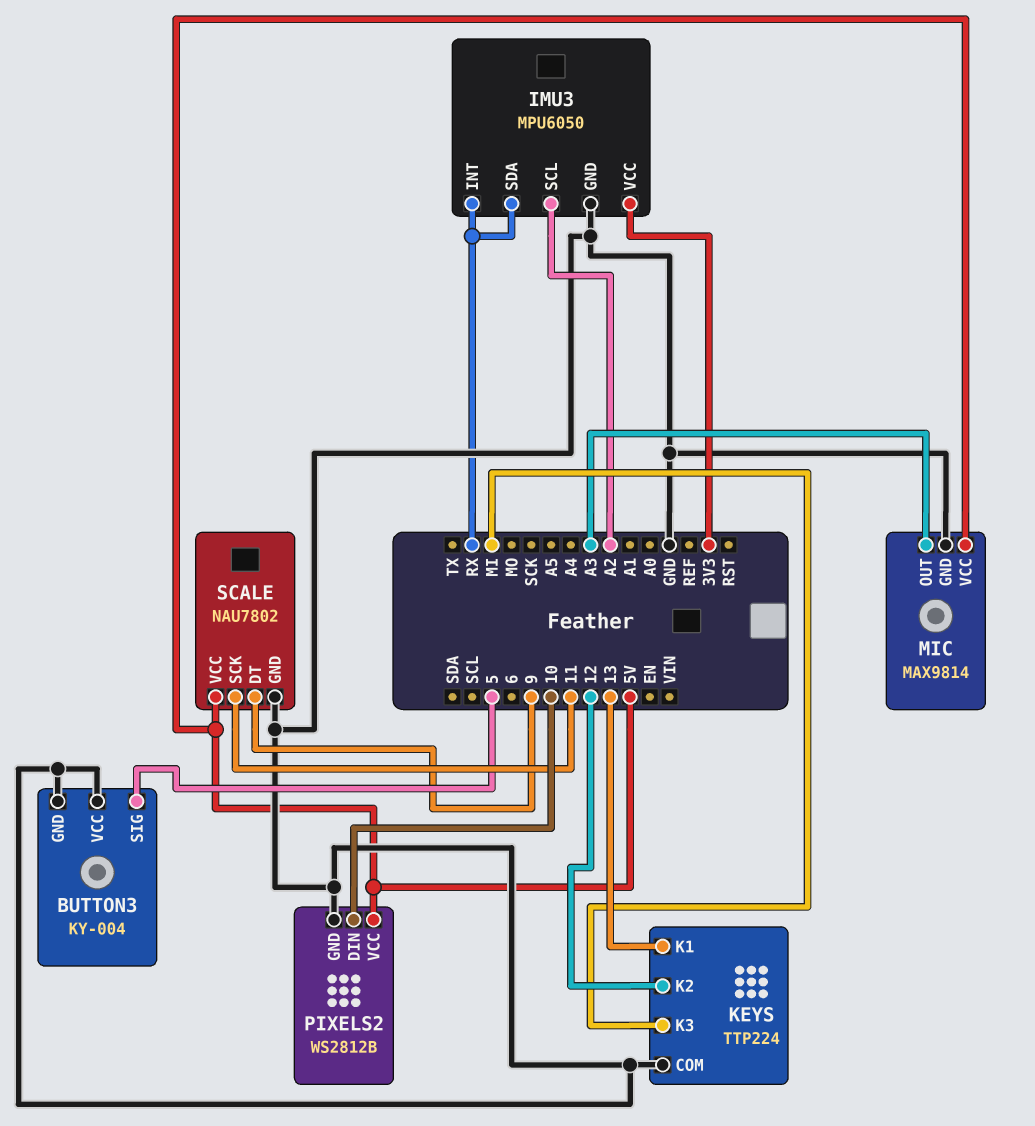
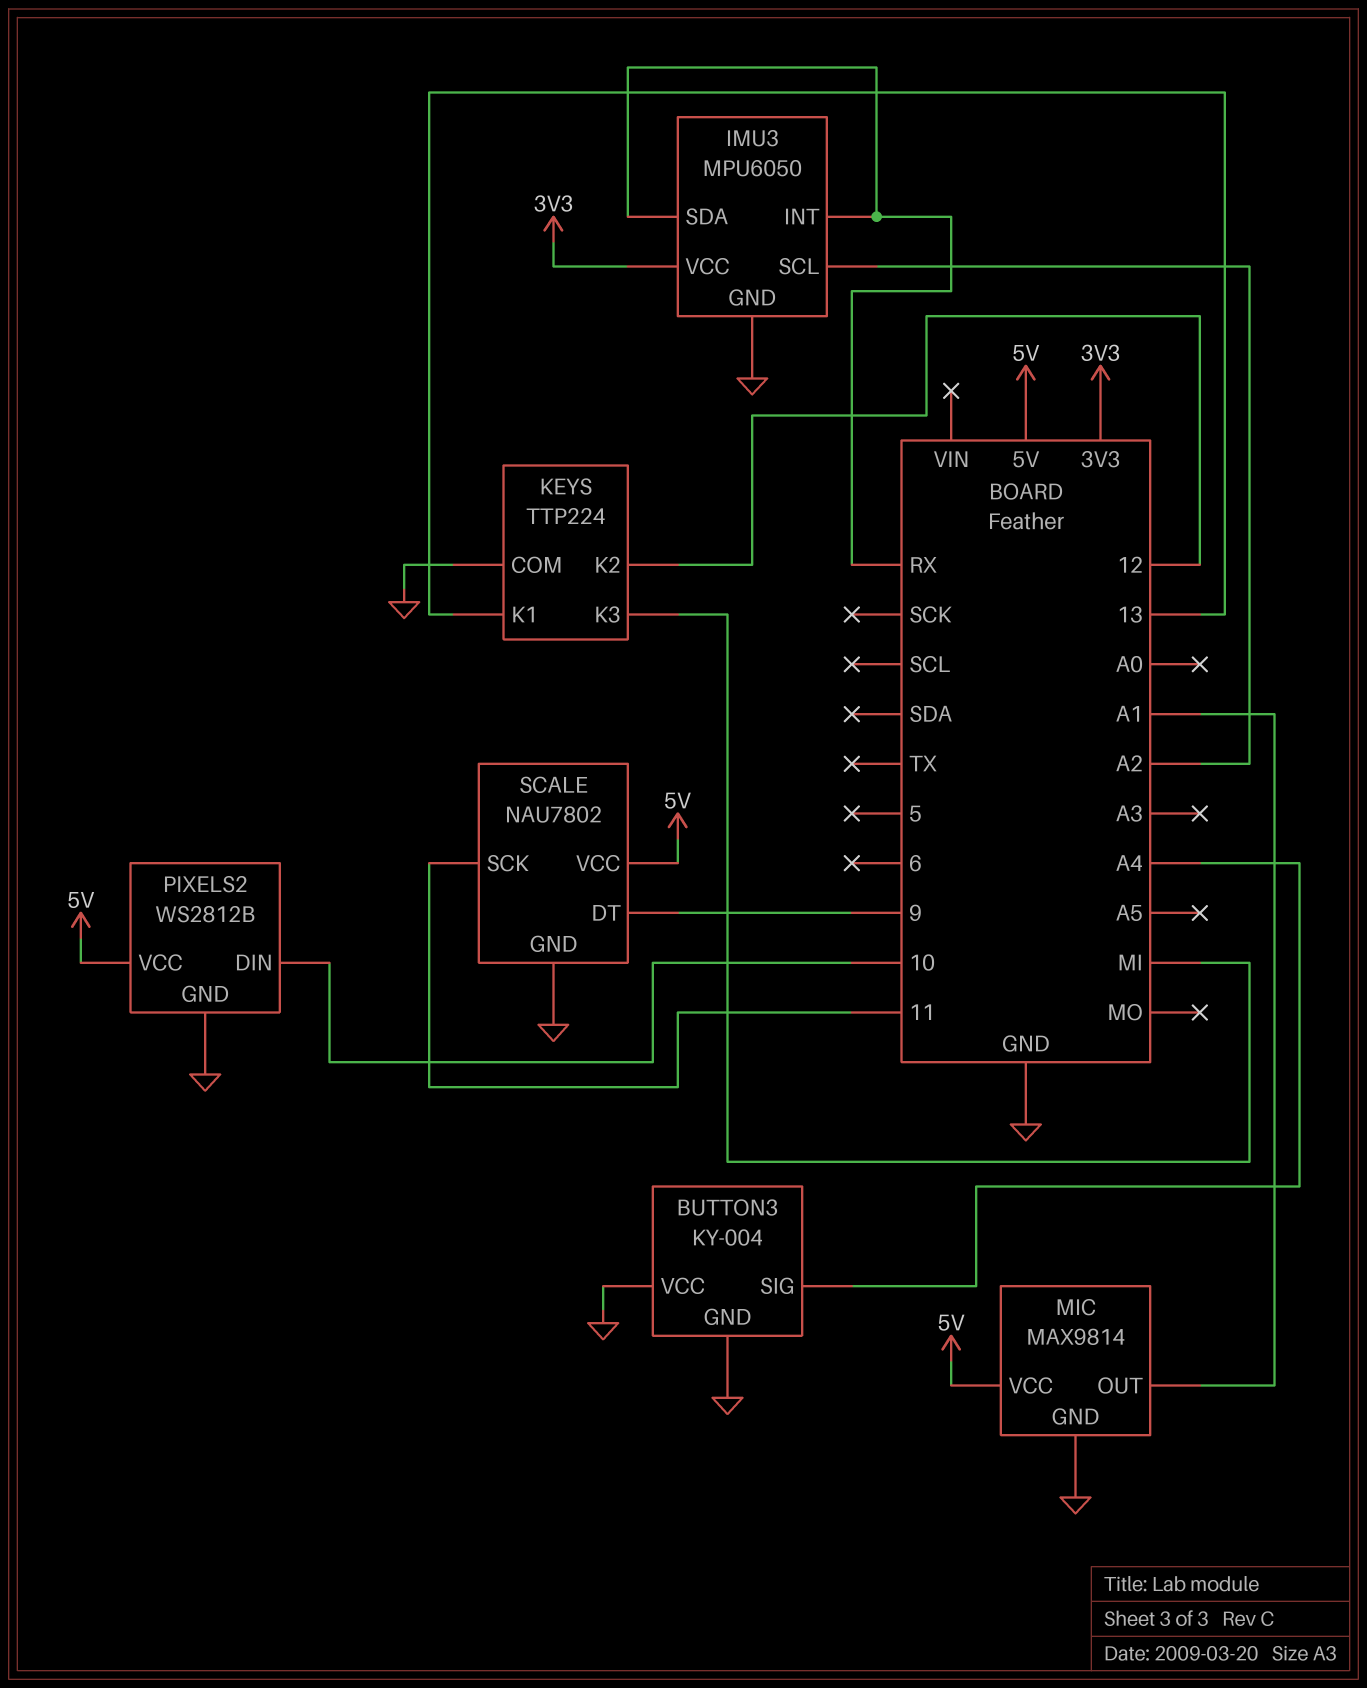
BUTTON3 pin SIG: 5 -> A4
MIC pin OUT: A3 -> A1

